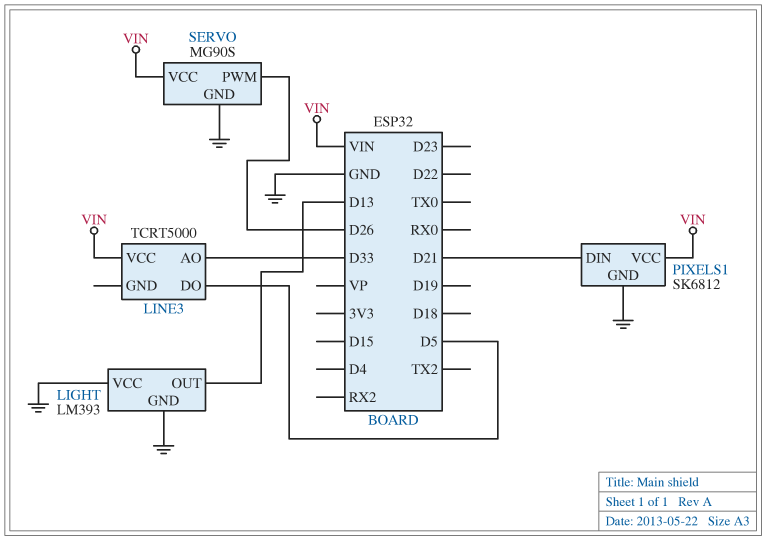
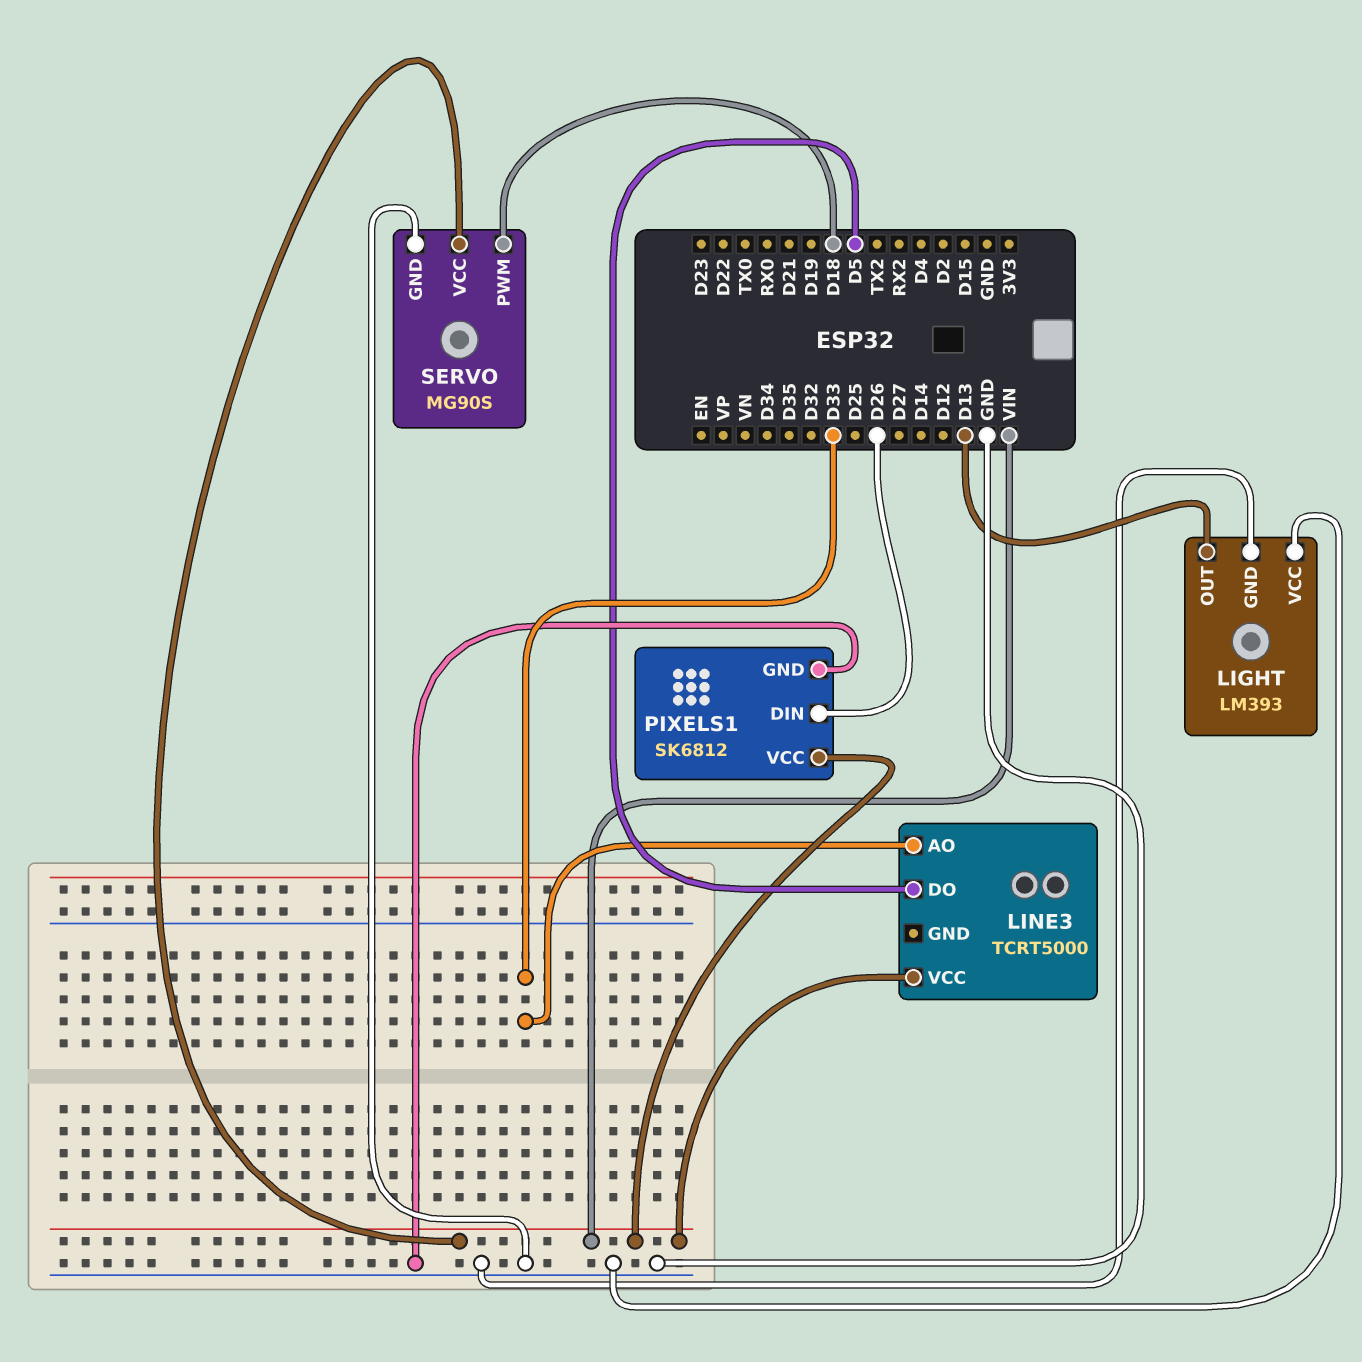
PIXELS1 pin DIN: D21 -> D26
SERVO pin PWM: D26 -> D18

